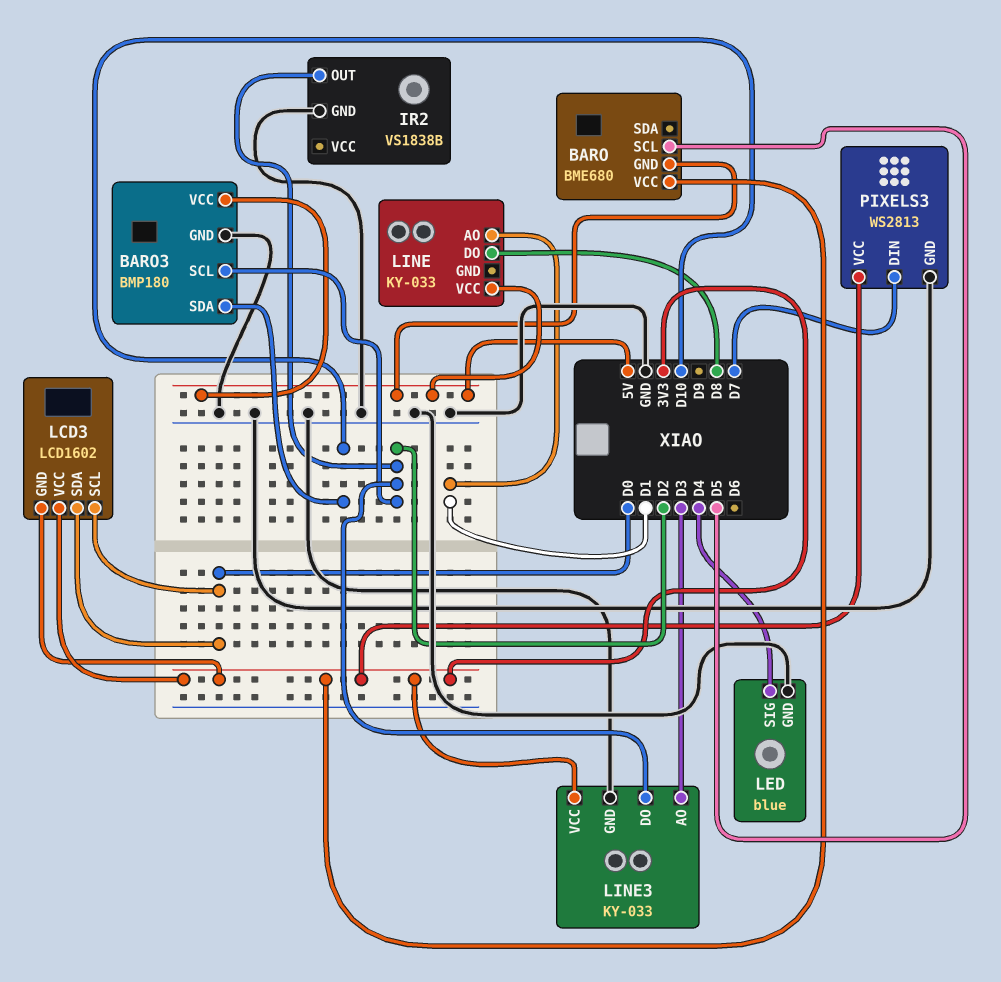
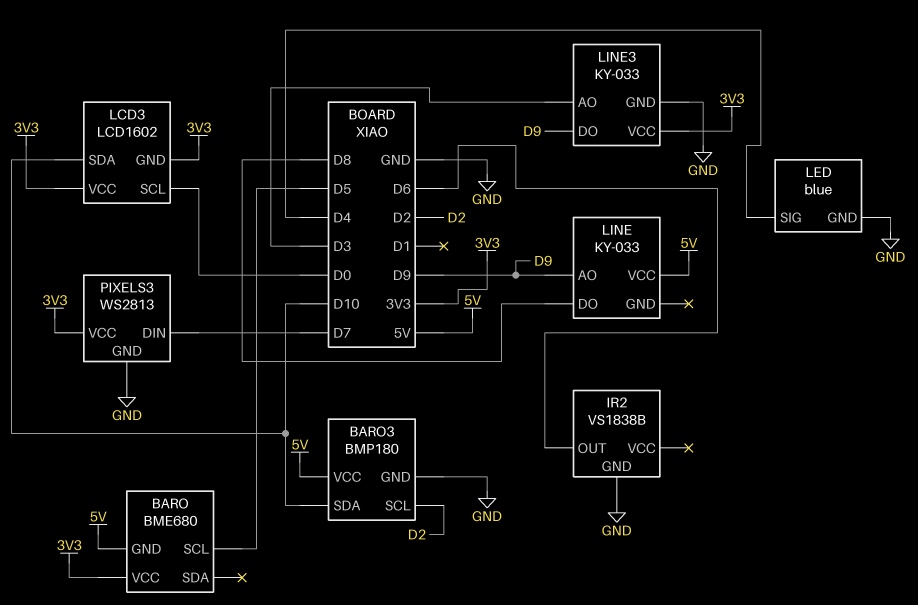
IR2 pin OUT: D2 -> D6
LCD3 pin SDA: D0 -> D10
LINE pin AO: D1 -> D9
LINE3 pin DO: D2 -> D9

